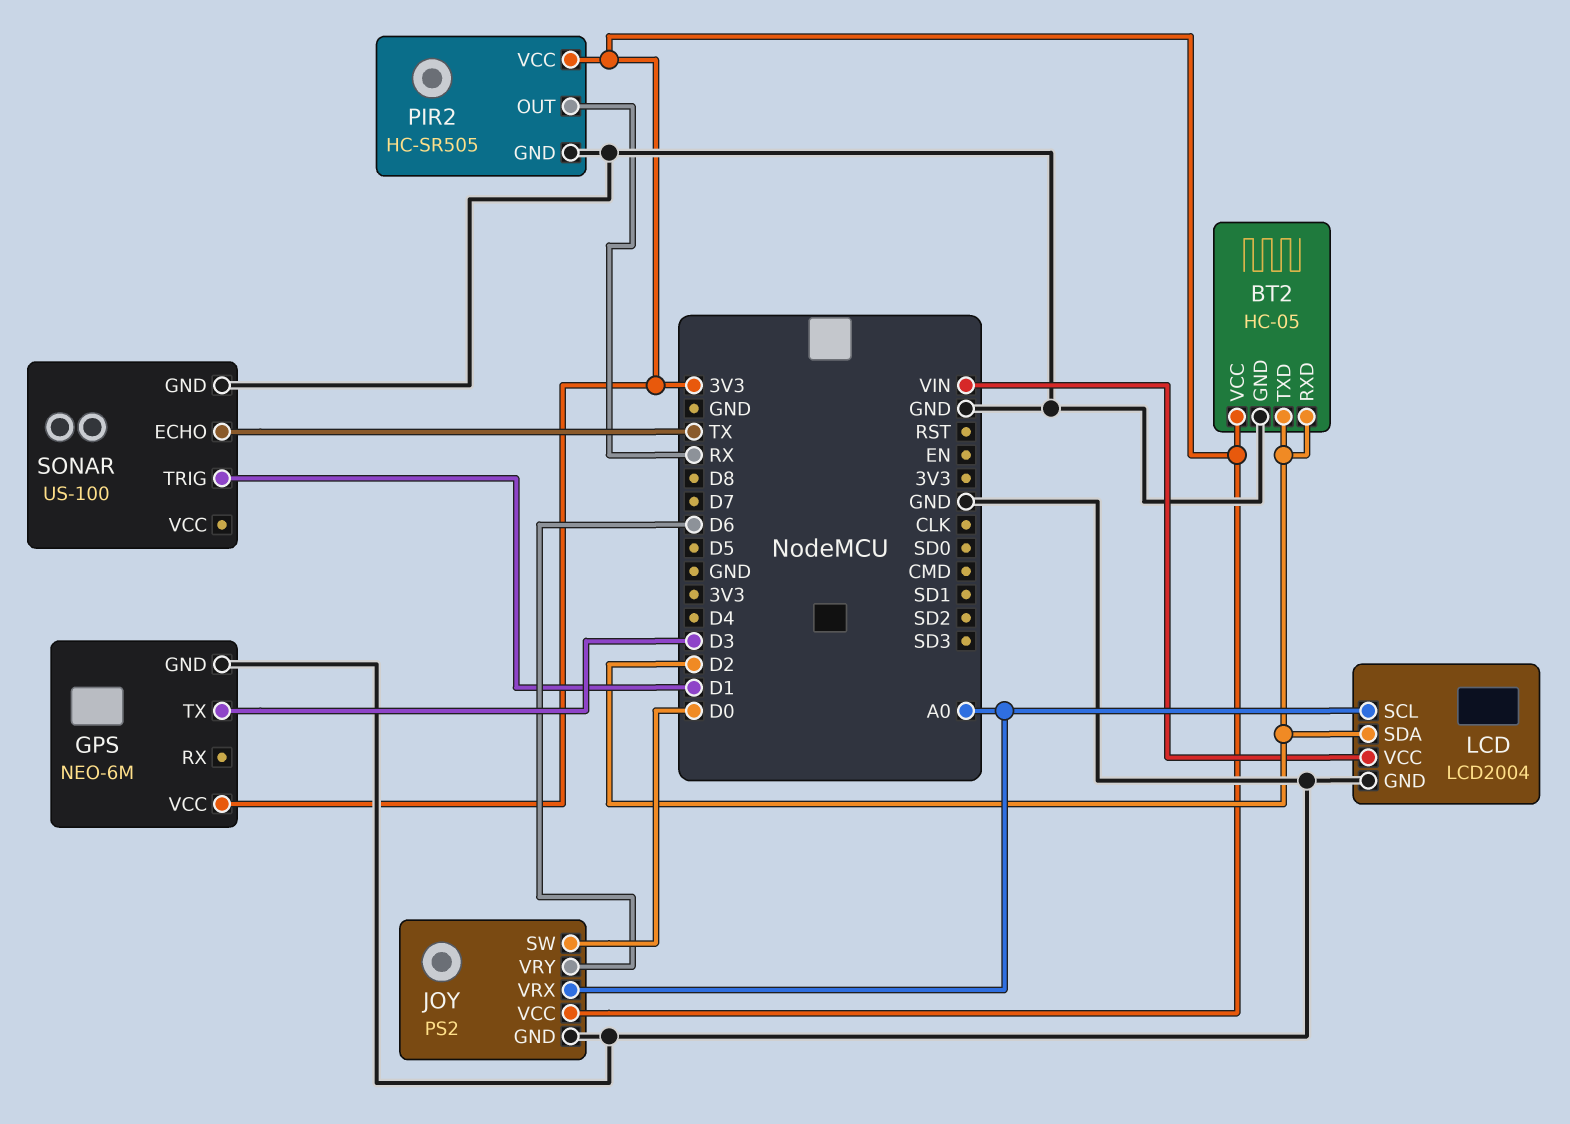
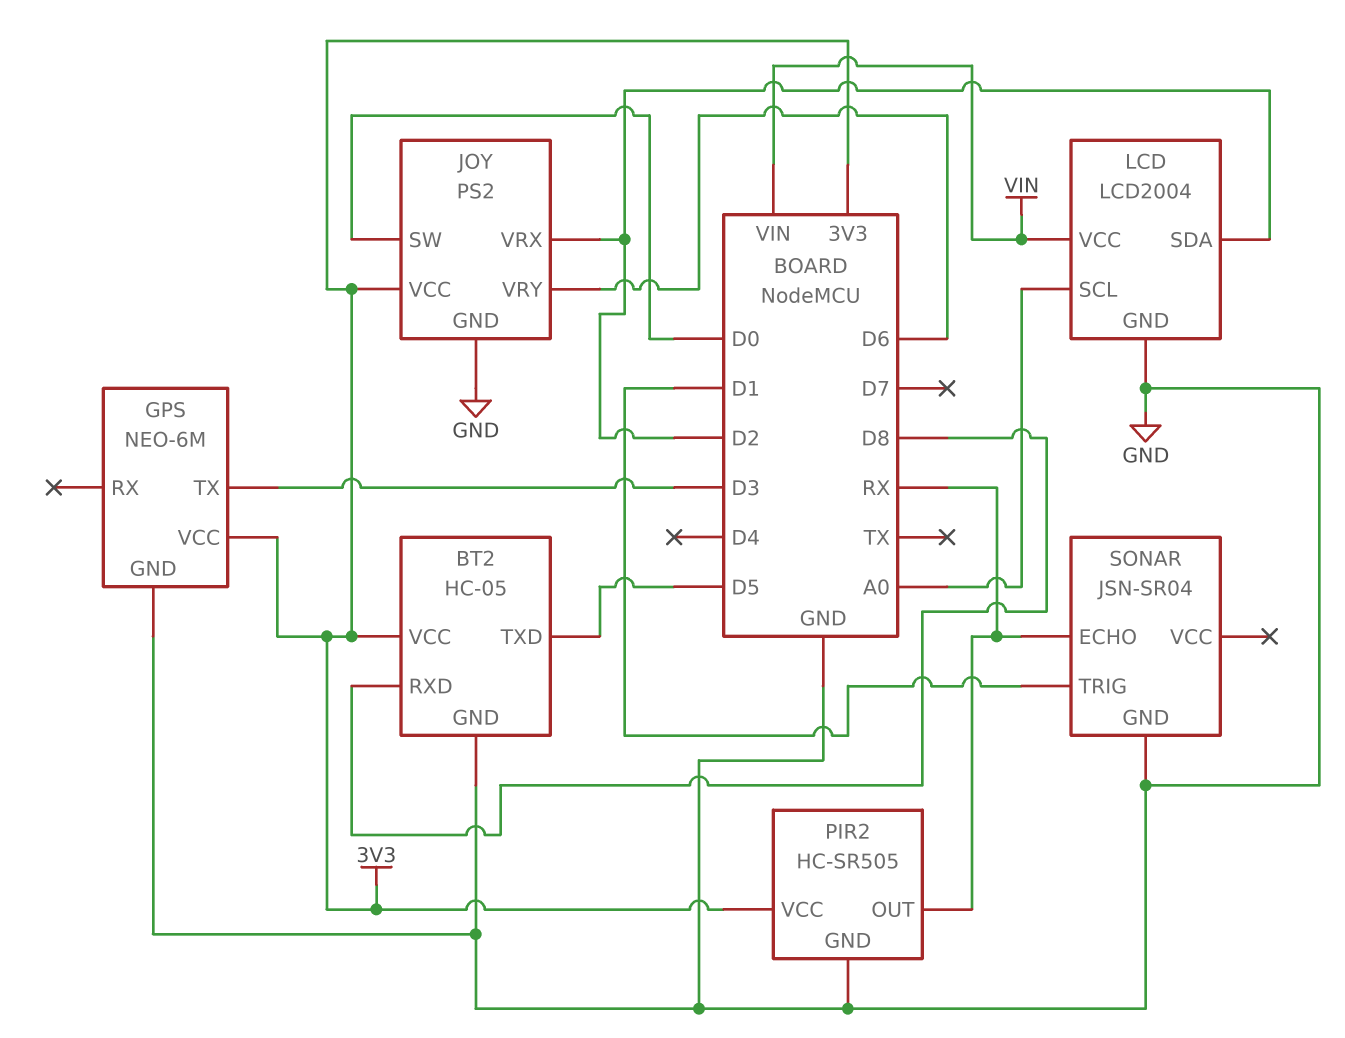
BT2 pin RXD: D2 -> D8
BT2 pin TXD: D2 -> D5
JOY pin VRX: A0 -> D2
SONAR: US-100 -> JSN-SR04
SONAR pin ECHO: TX -> RX

